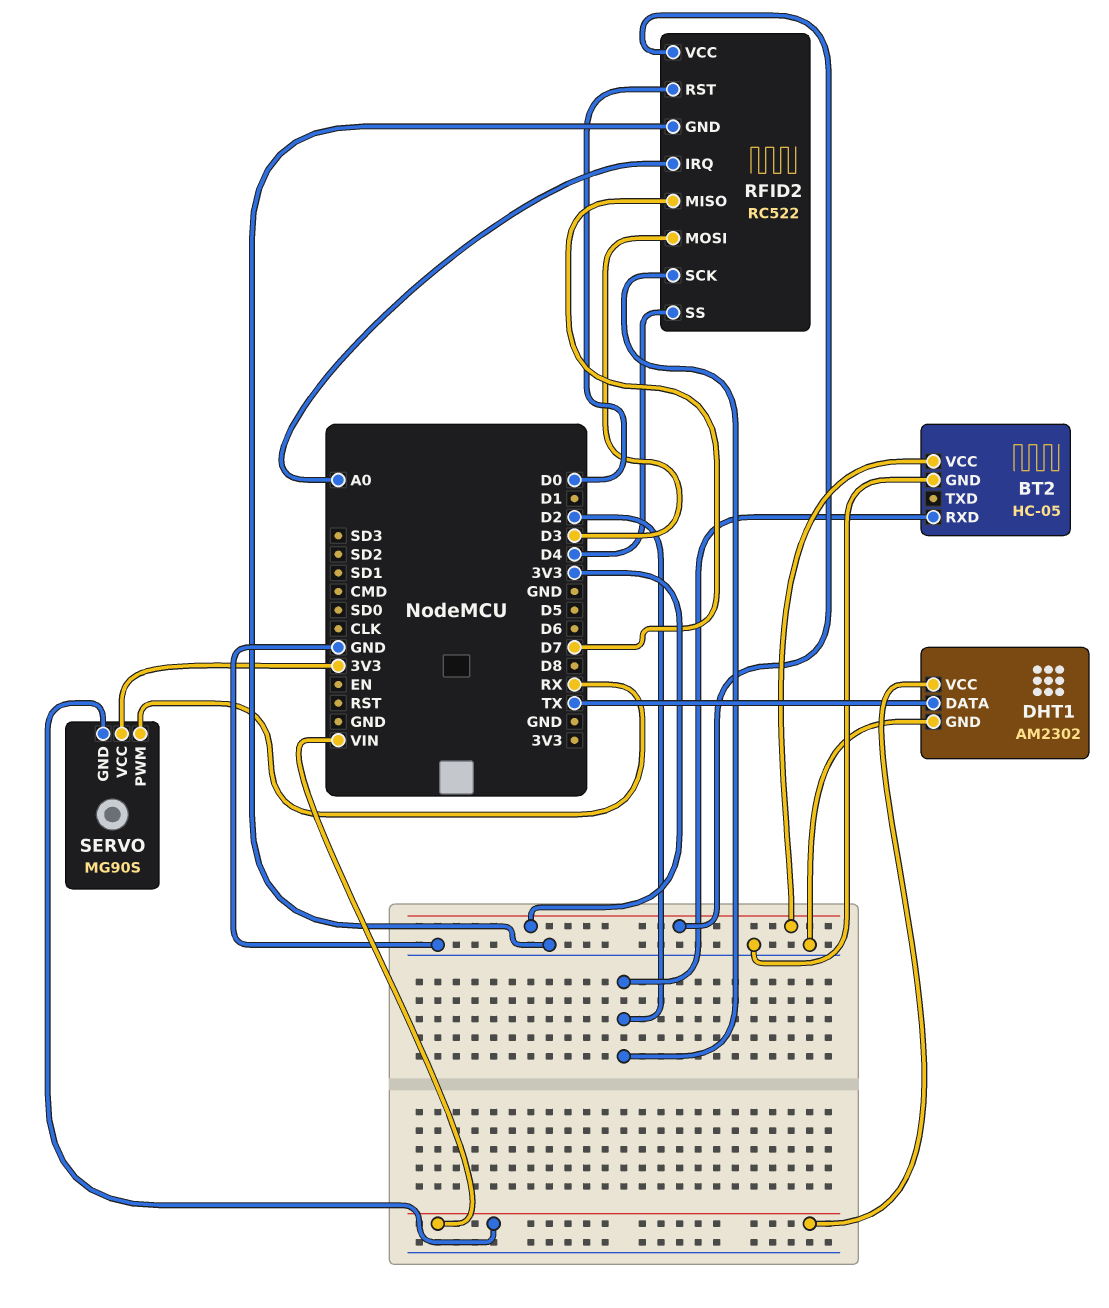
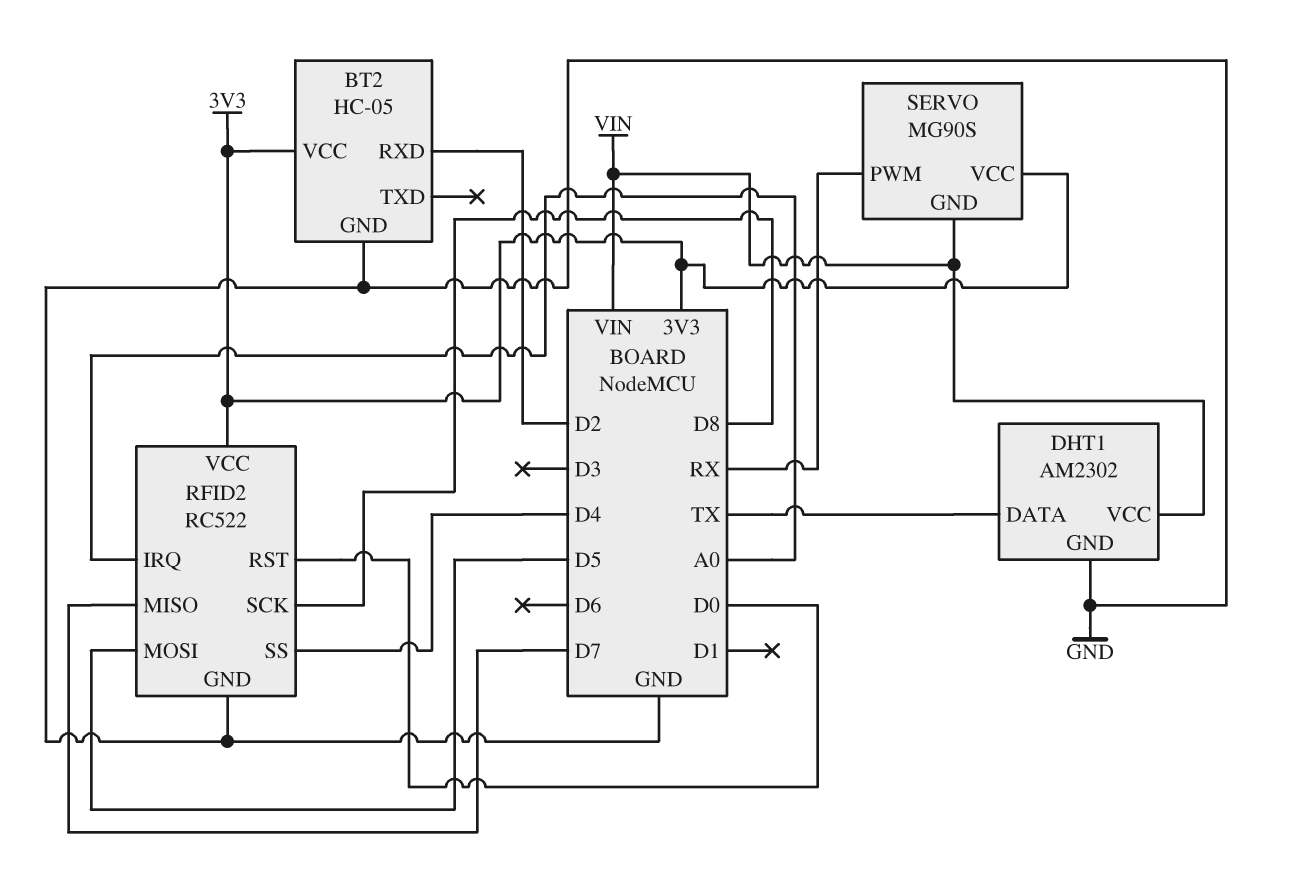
RFID2 pin MOSI: D3 -> D5
RFID2 pin SCK: D2 -> D8

